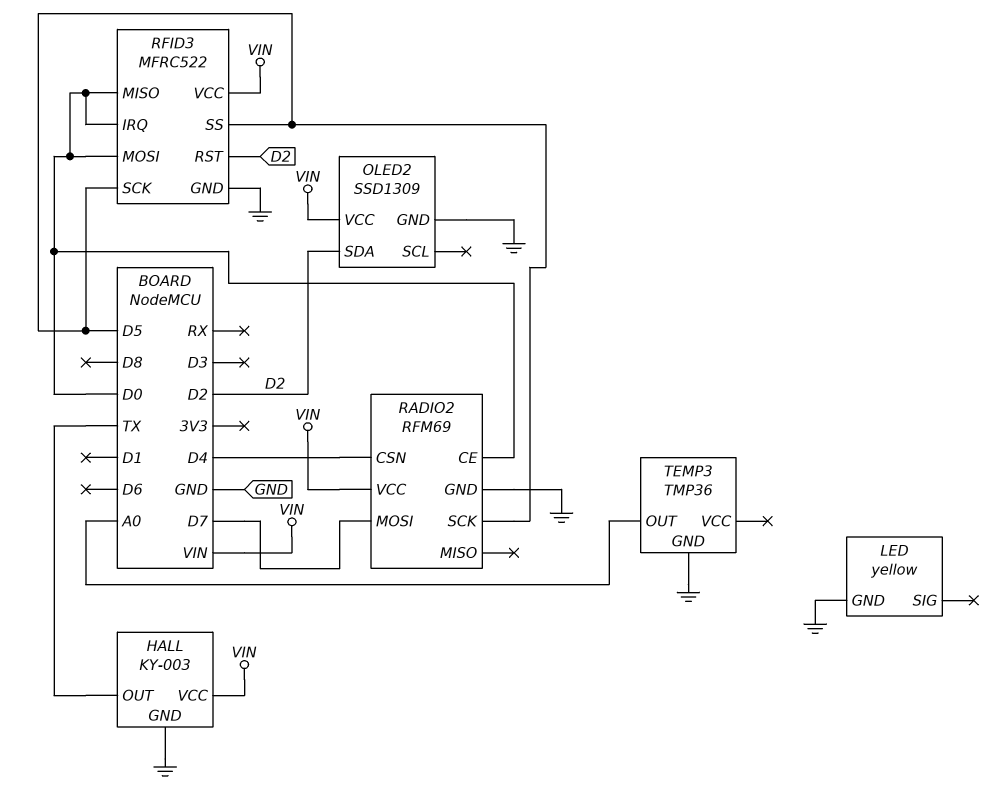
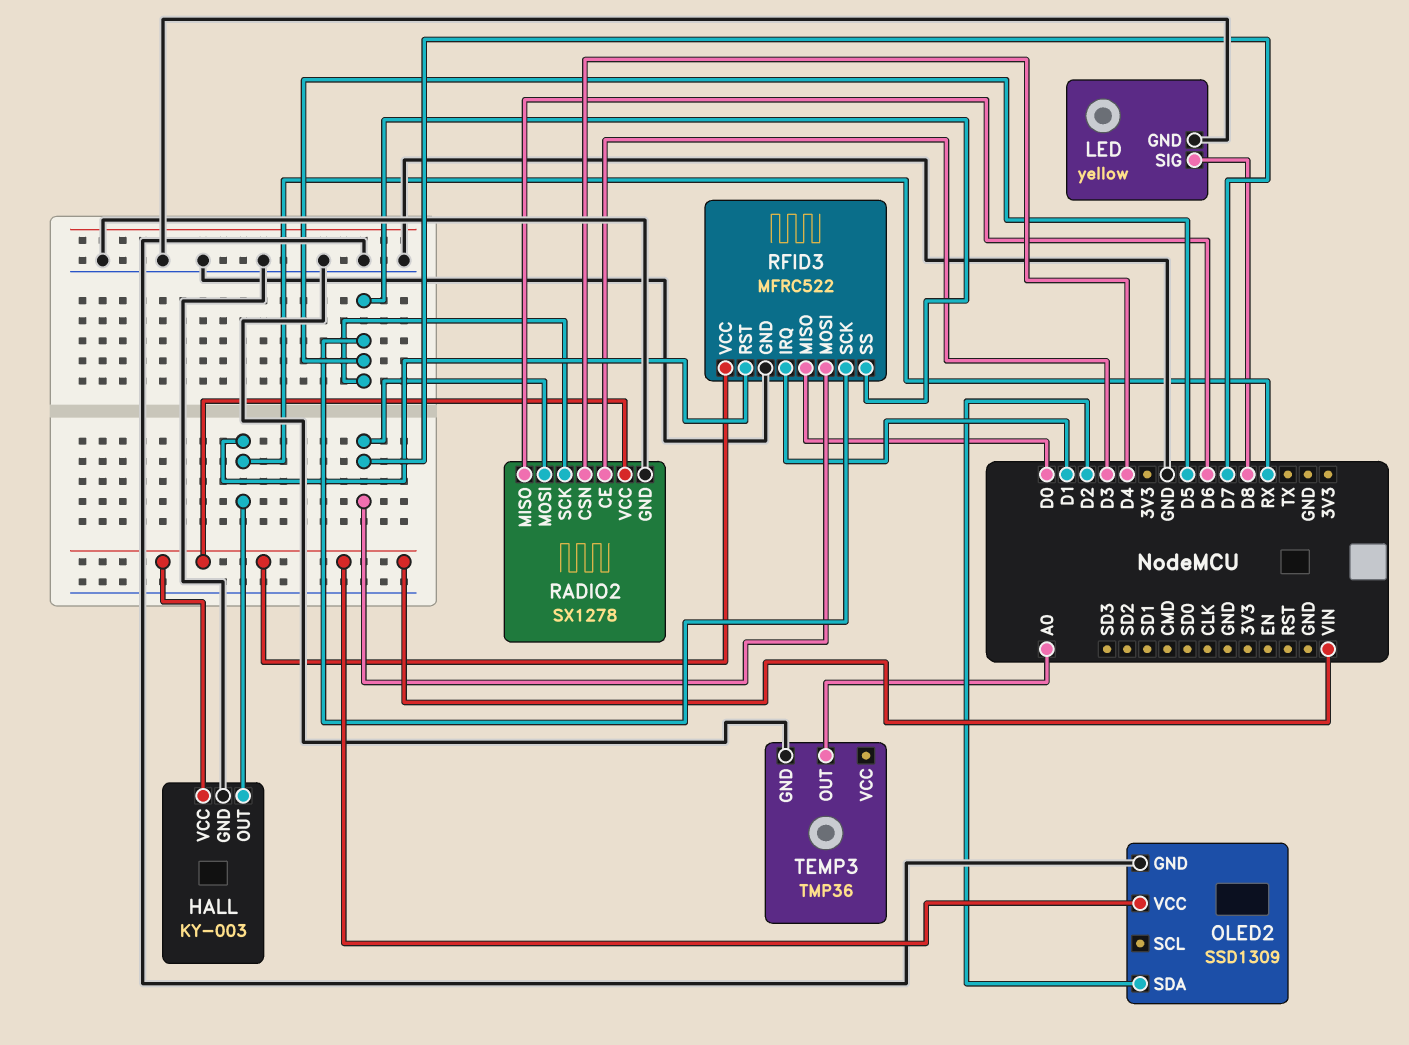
HALL pin OUT: TX -> RX
LED pin SIG: none -> D8
RADIO2: RFM69 -> SX1278
RADIO2 pin CE: D0 -> D3
RADIO2 pin MISO: none -> D6
RFID3 pin IRQ: D0 -> D1
RFID3 pin MOSI: D0 -> D7
RFID3 pin RST: D2 -> RX

